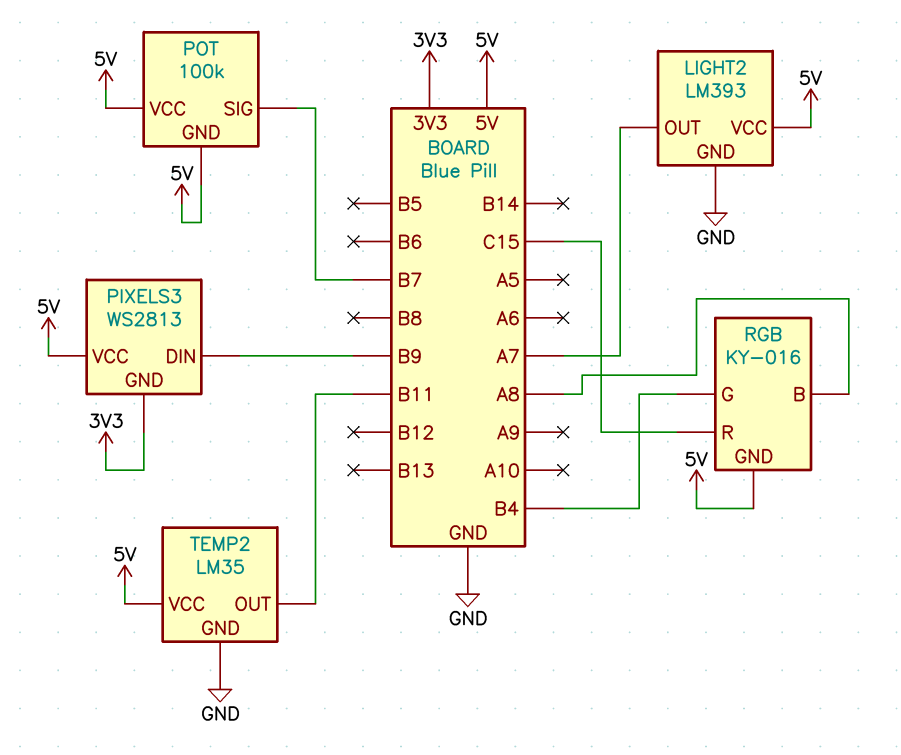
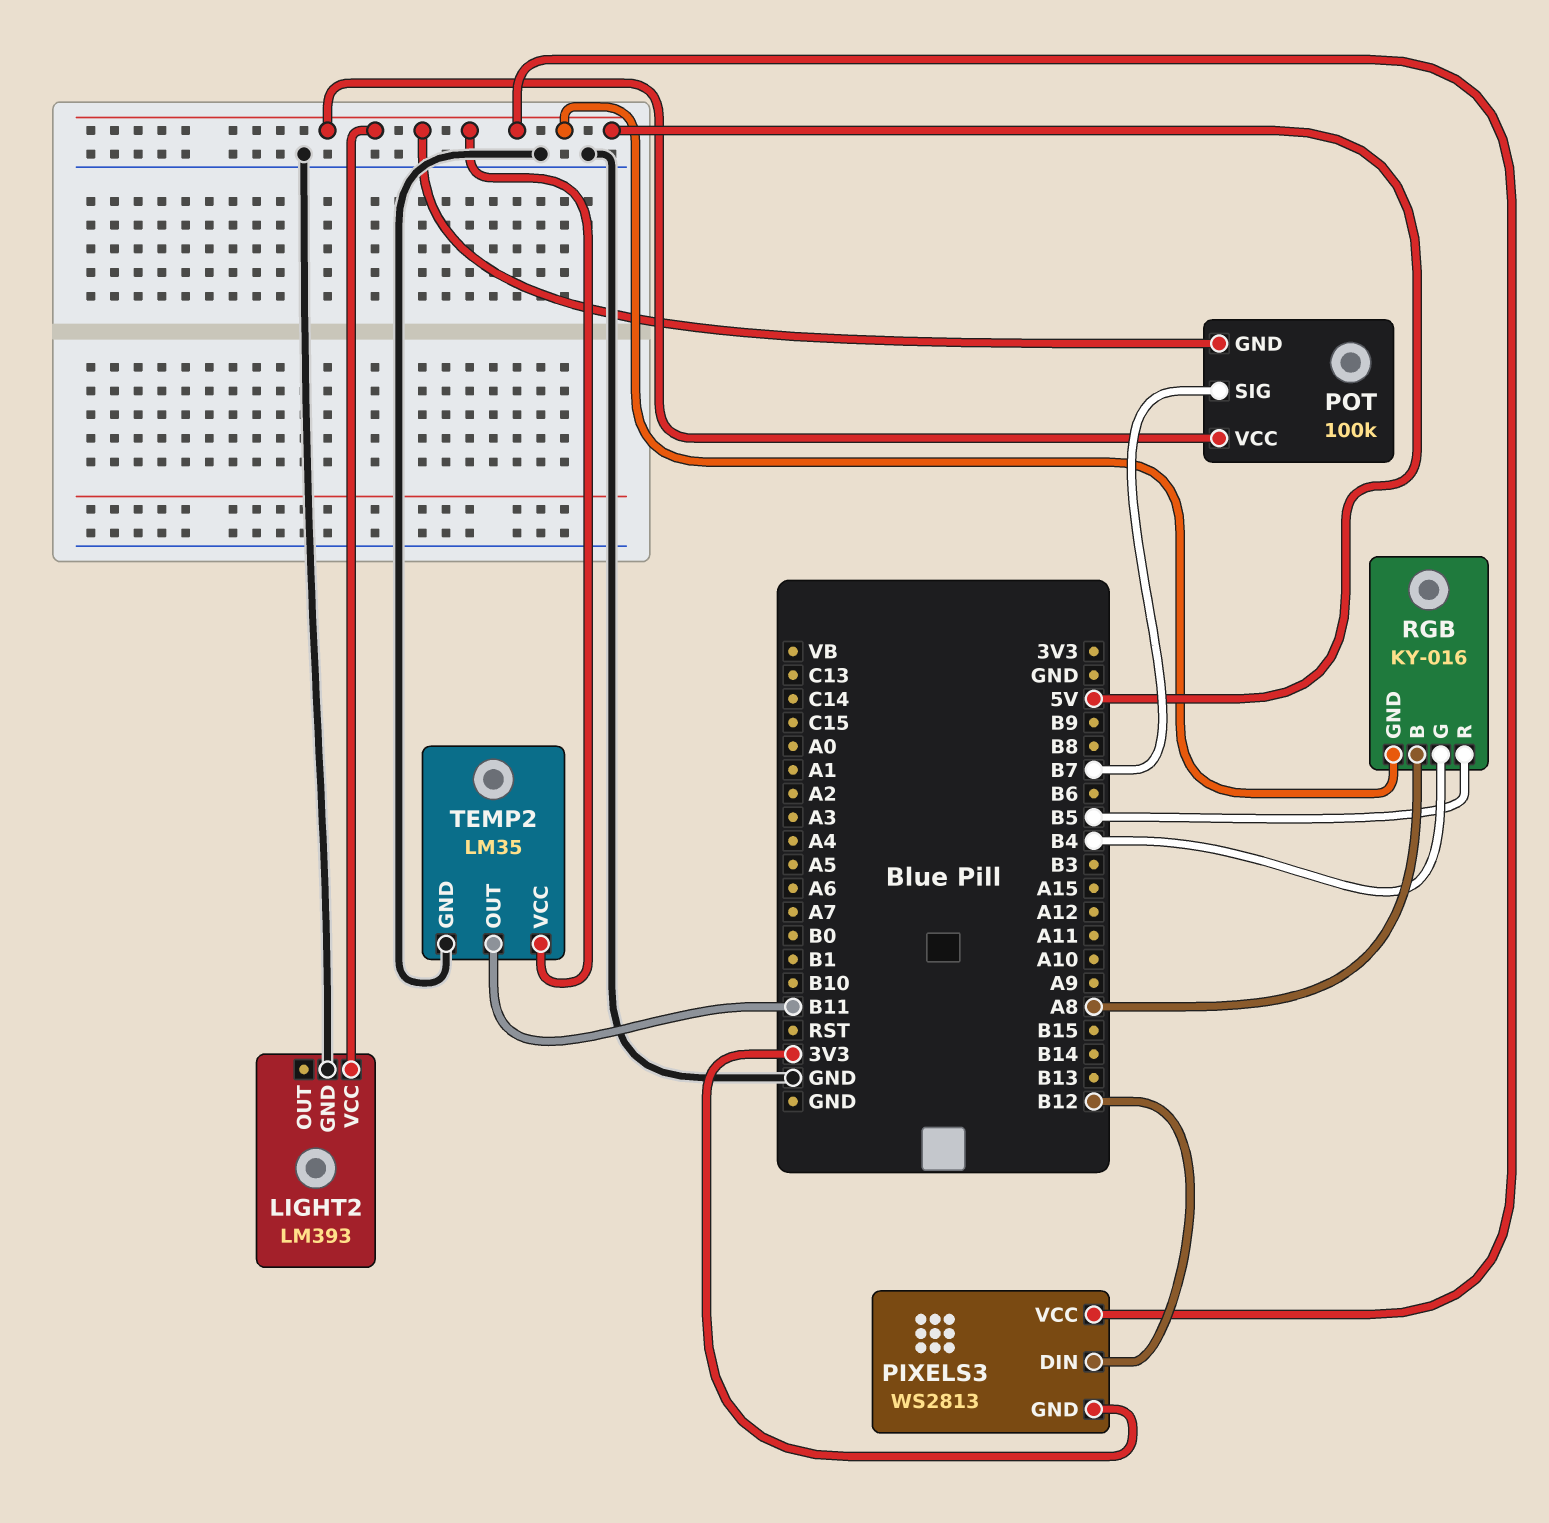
LIGHT2 pin OUT: A7 -> none
PIXELS3 pin DIN: B9 -> B12
RGB pin R: C15 -> B5

